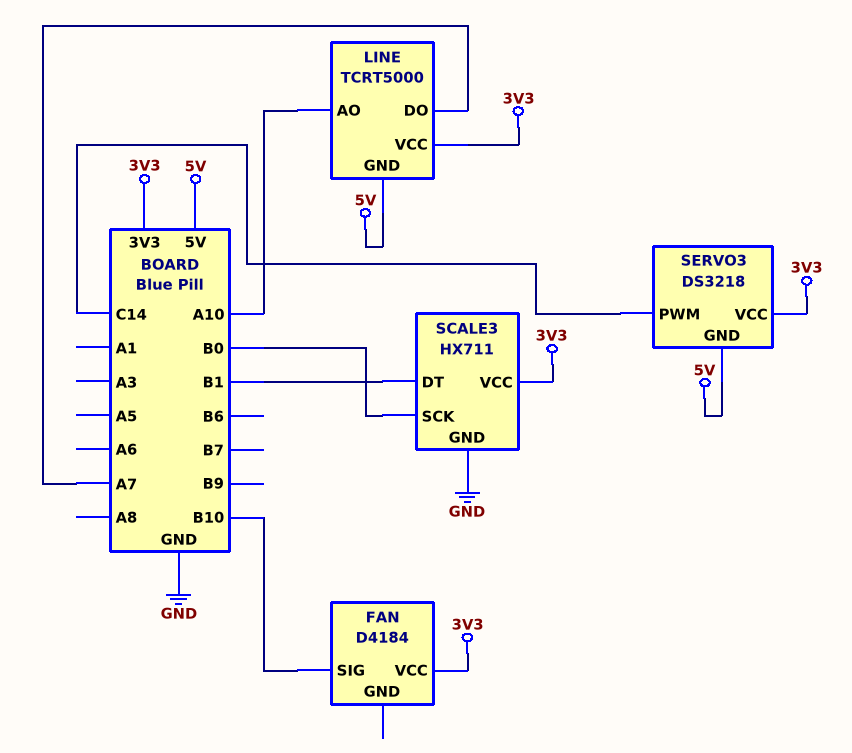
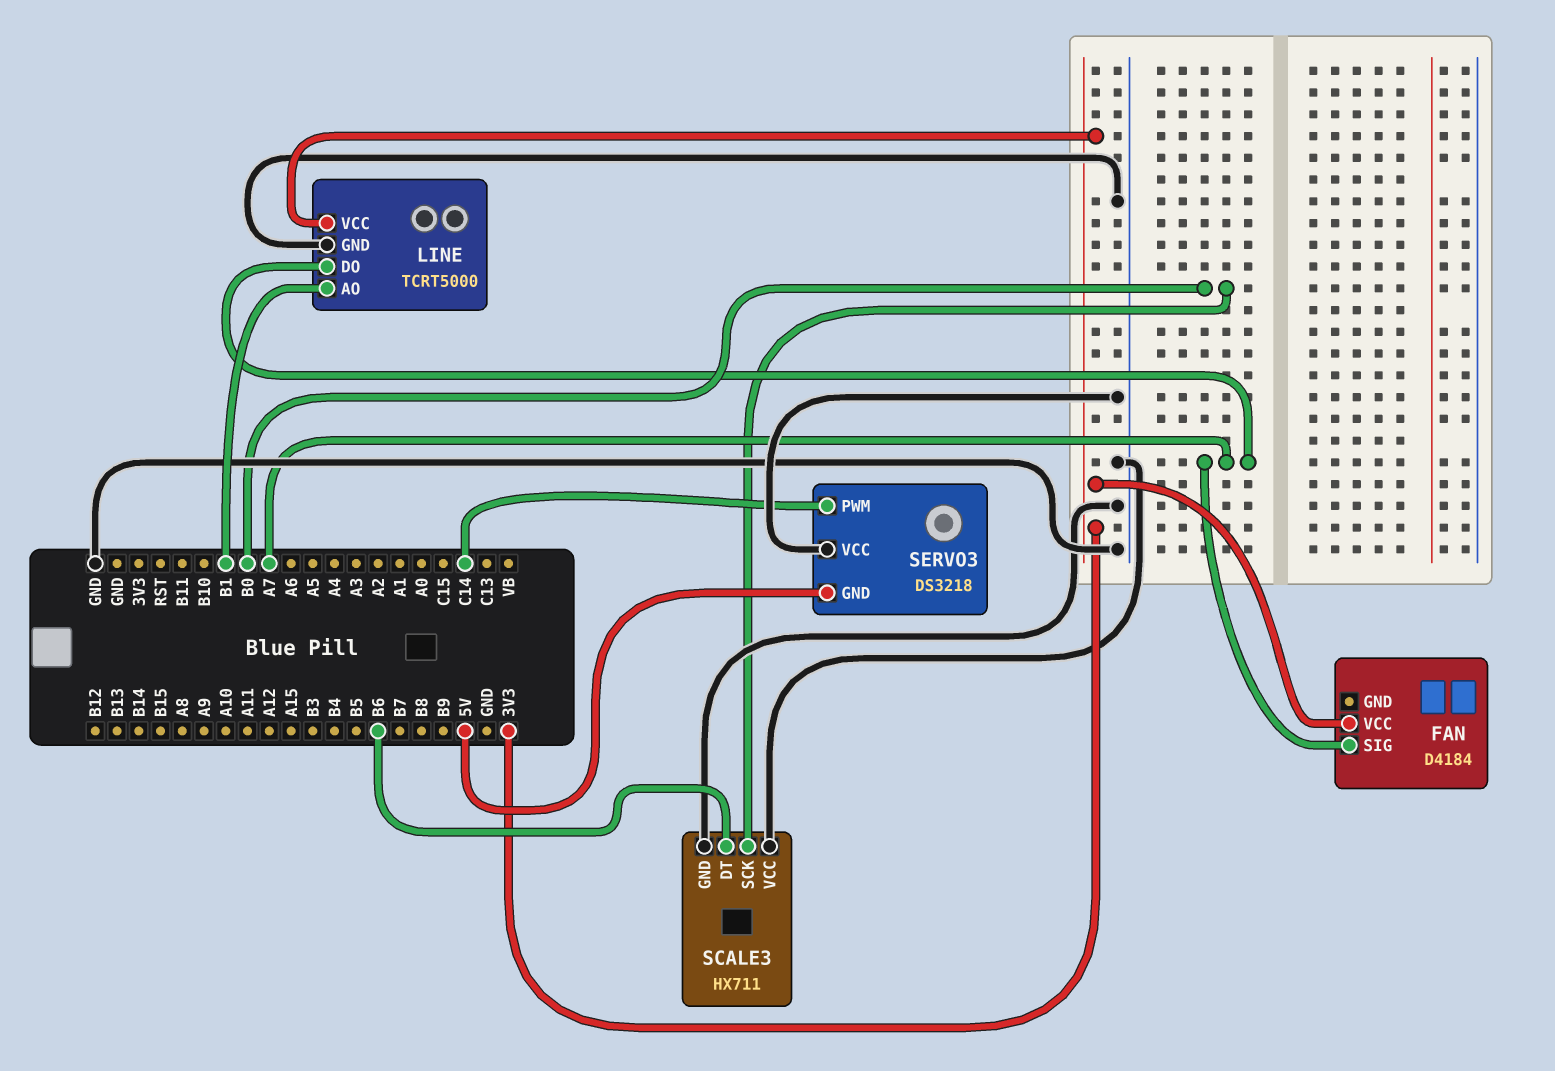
FAN pin SIG: B10 -> A7
LINE pin AO: A10 -> B1
LINE pin GND: 5V -> GND
SCALE3 pin DT: B1 -> B6
SCALE3 pin VCC: 3V3 -> GND
SERVO3 pin VCC: 3V3 -> GND

